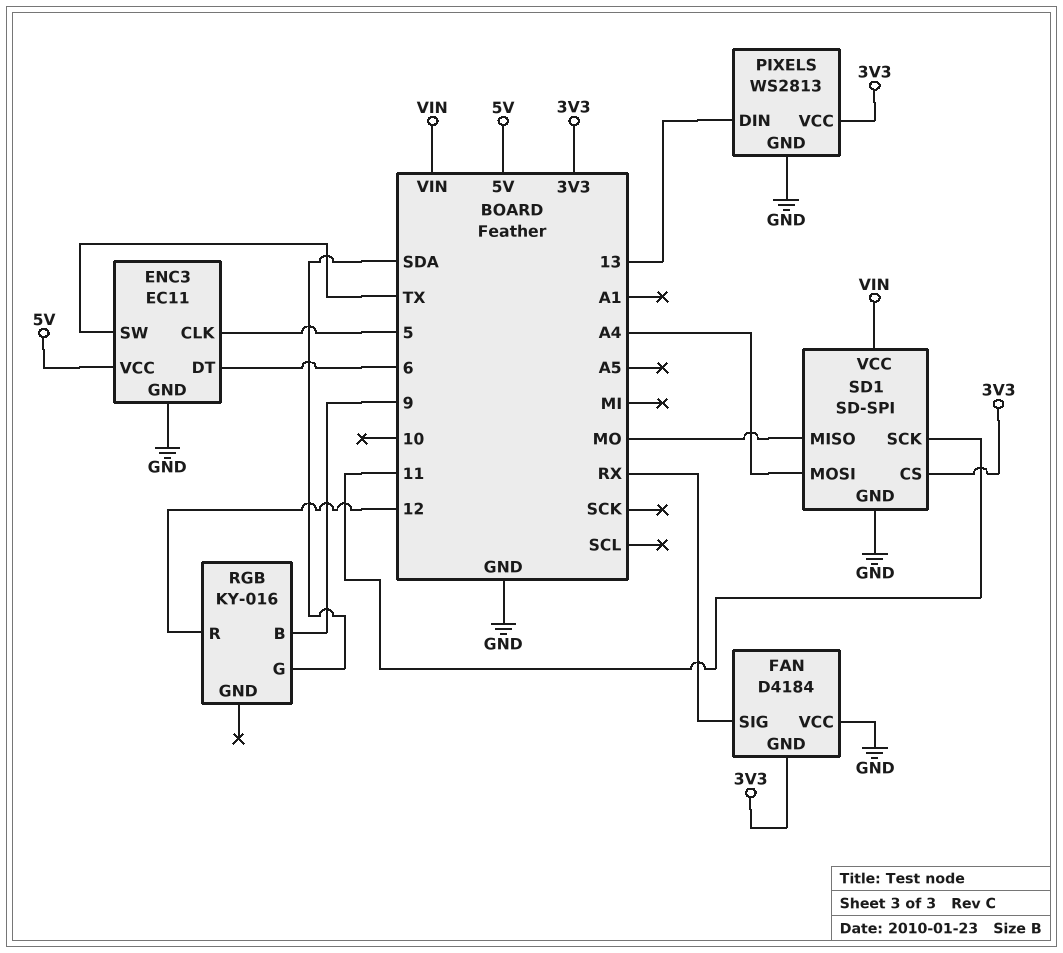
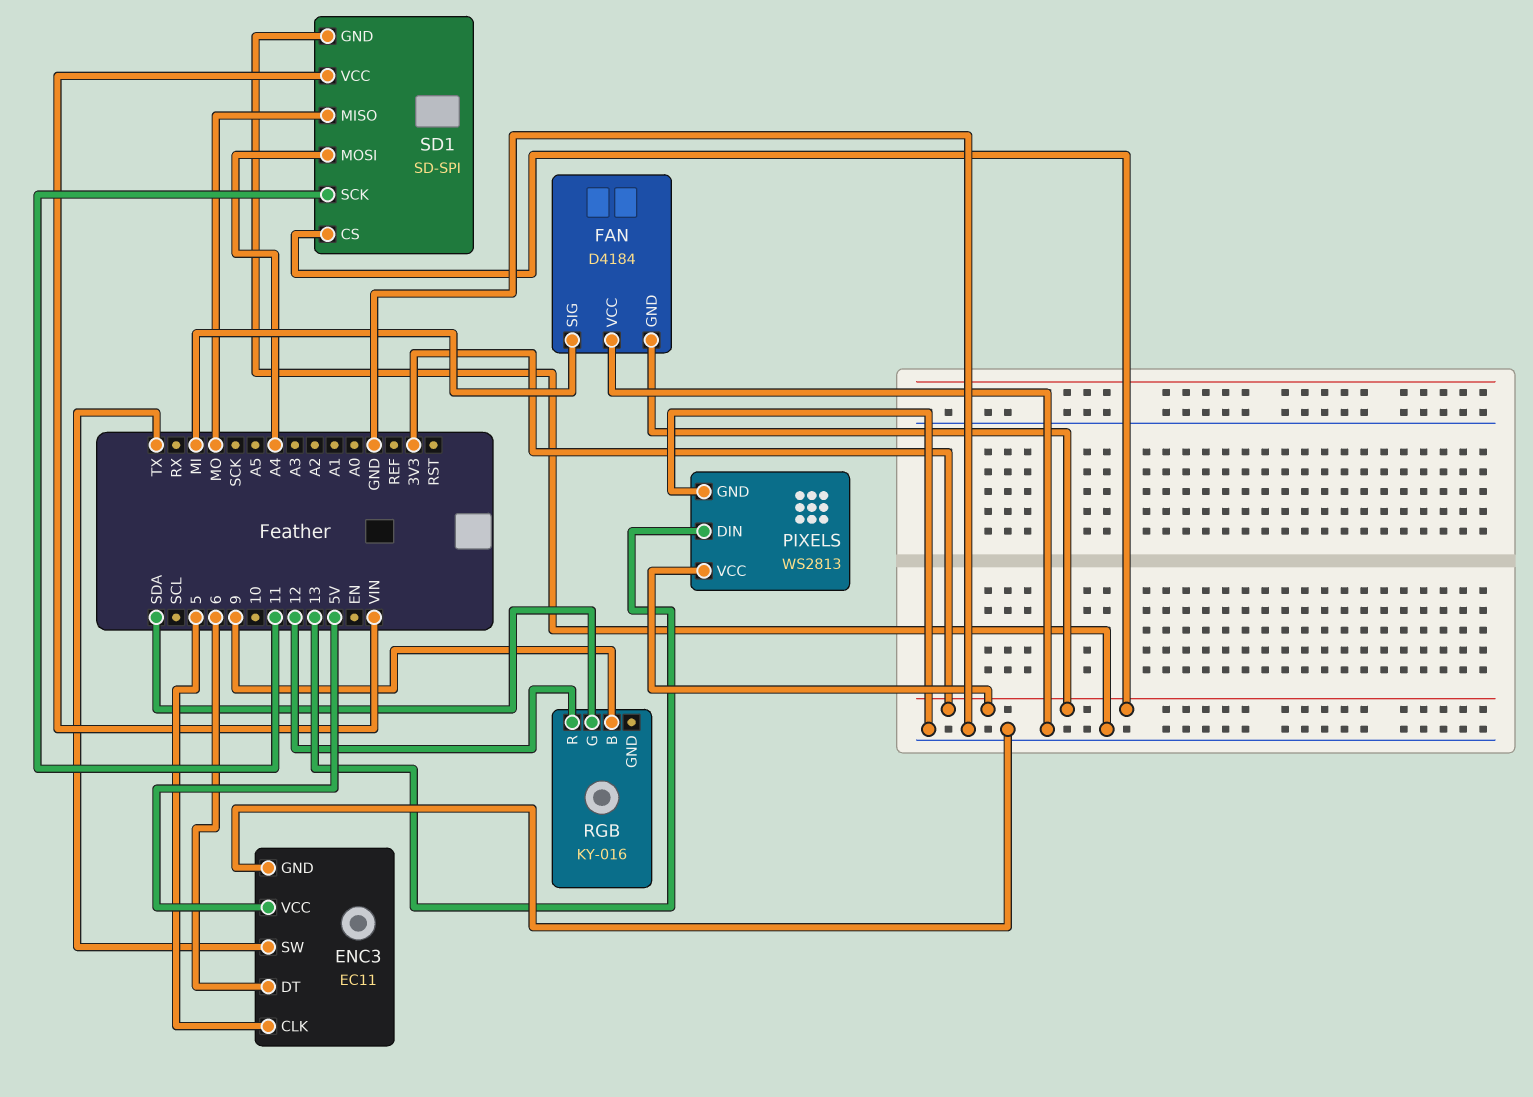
FAN pin SIG: RX -> MI

